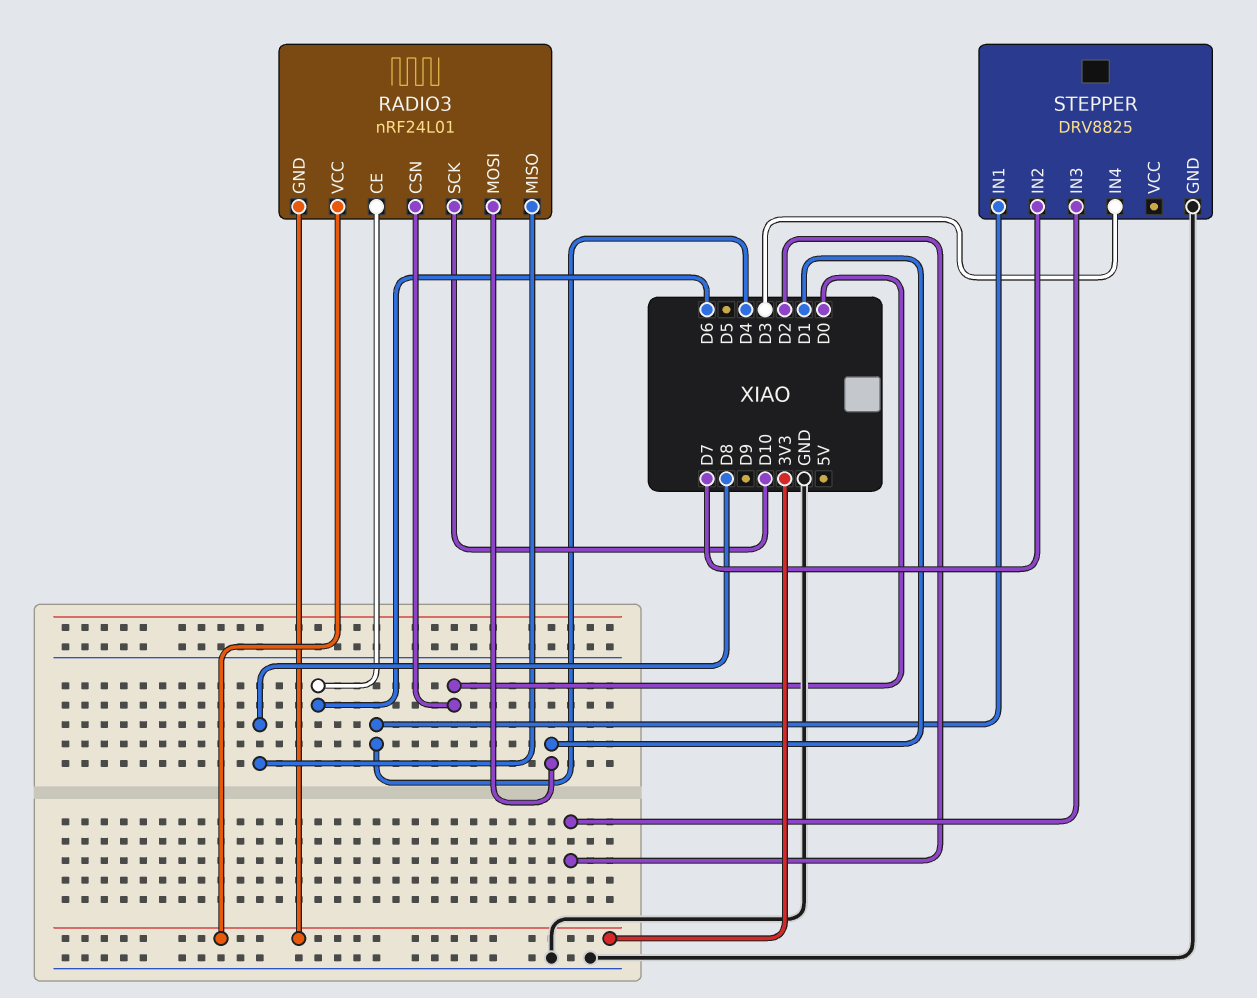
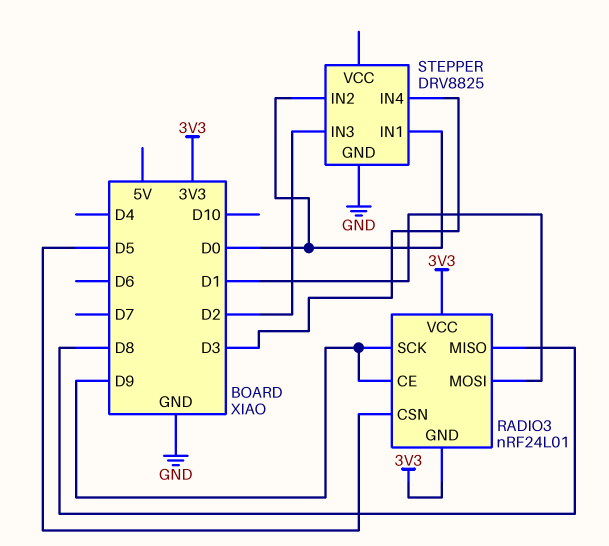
RADIO3 pin CE: D6 -> D9
RADIO3 pin CSN: D0 -> D5
RADIO3 pin SCK: D10 -> D9
STEPPER pin IN1: D4 -> D0
STEPPER pin IN2: D7 -> D0

